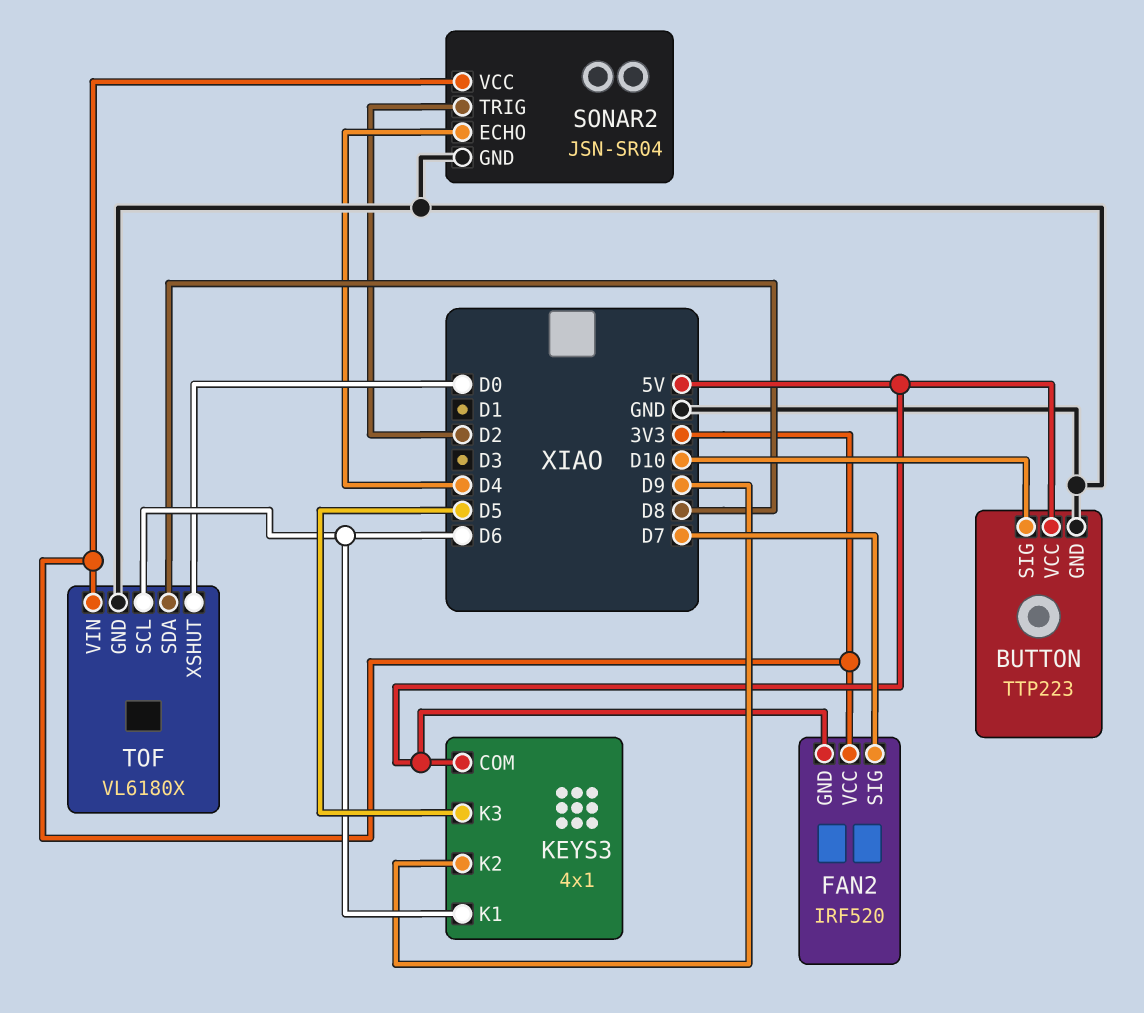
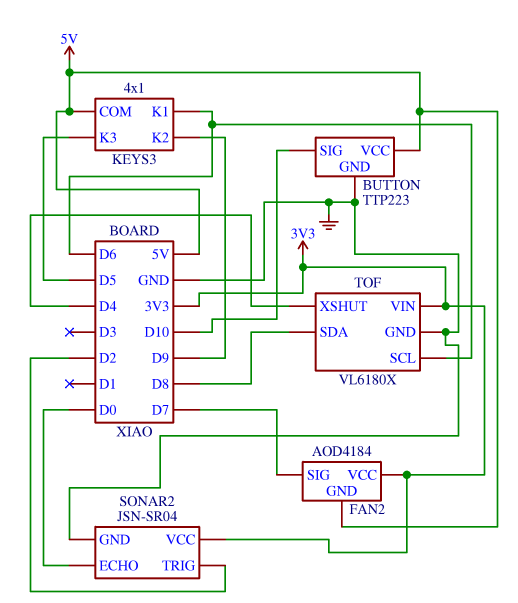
FAN2: IRF520 -> AOD4184
SONAR2 pin ECHO: D4 -> D0
TOF pin XSHUT: D0 -> D4

